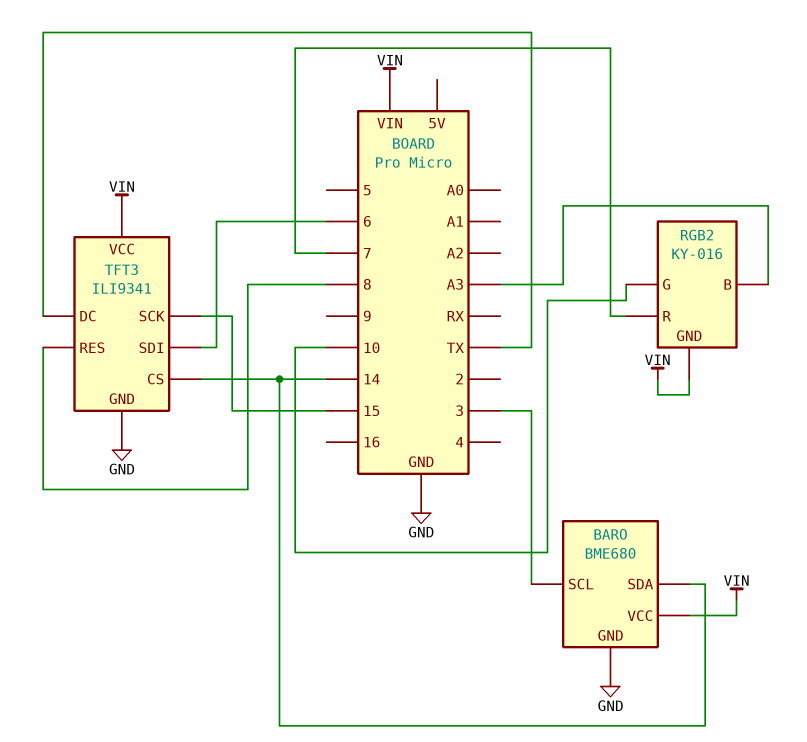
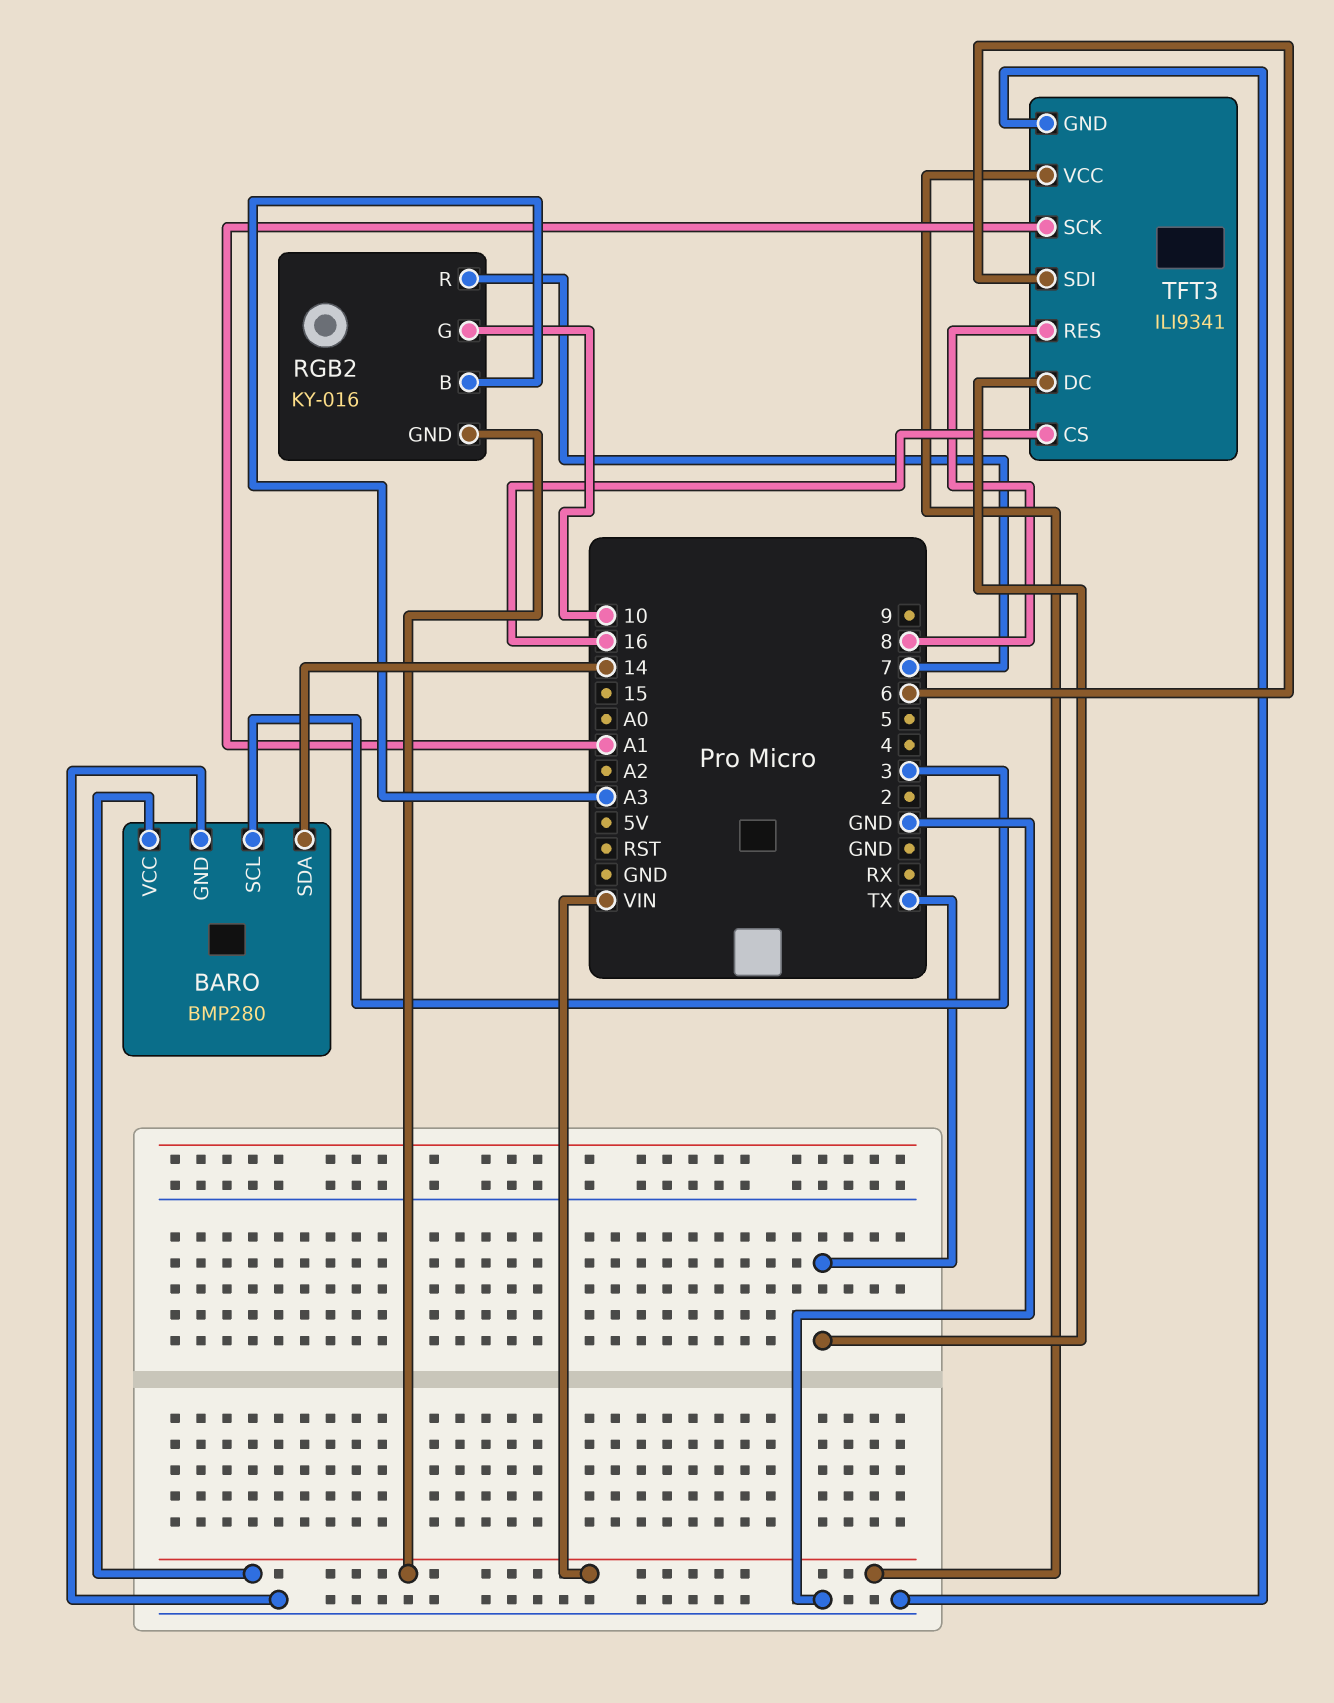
BARO: BME680 -> BMP280
TFT3 pin CS: 14 -> 16
TFT3 pin SCK: 15 -> A1

